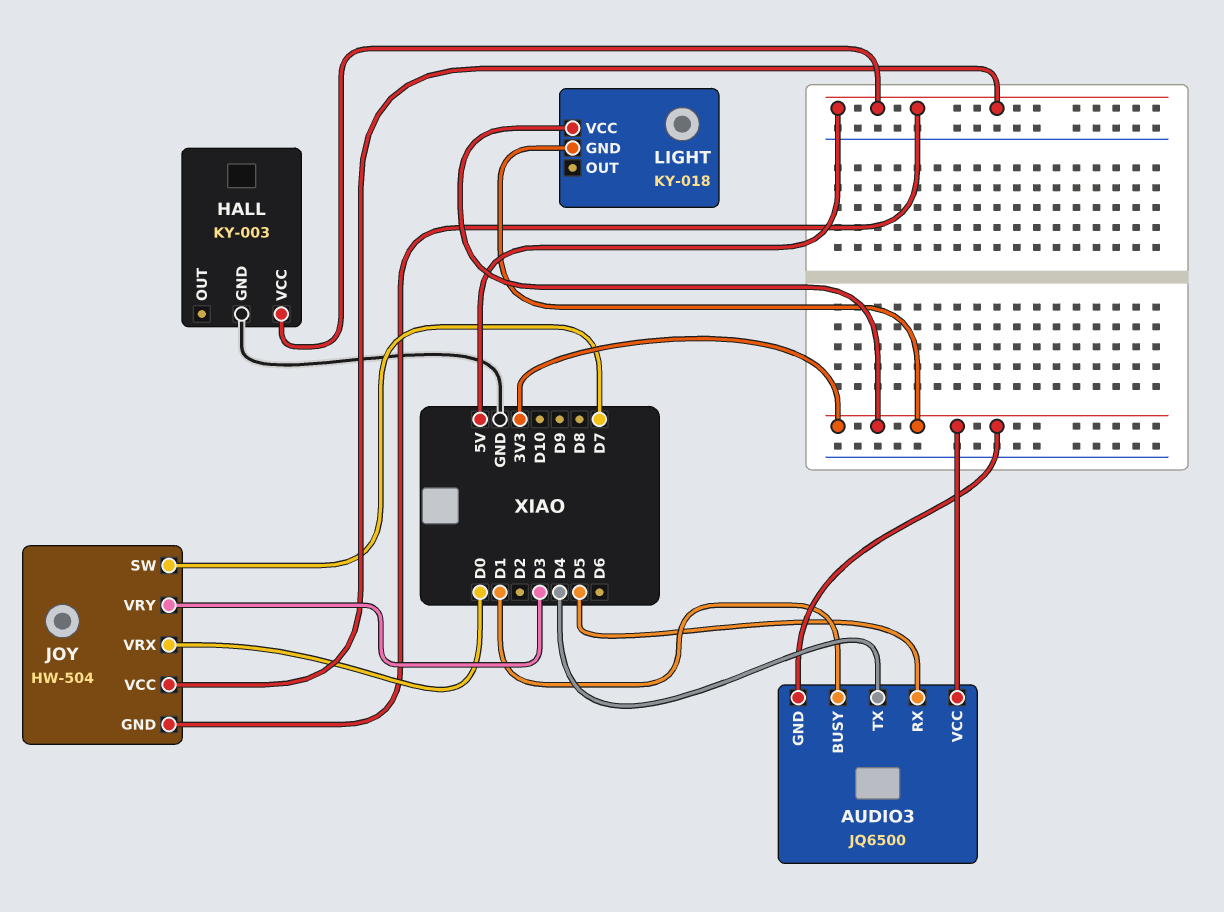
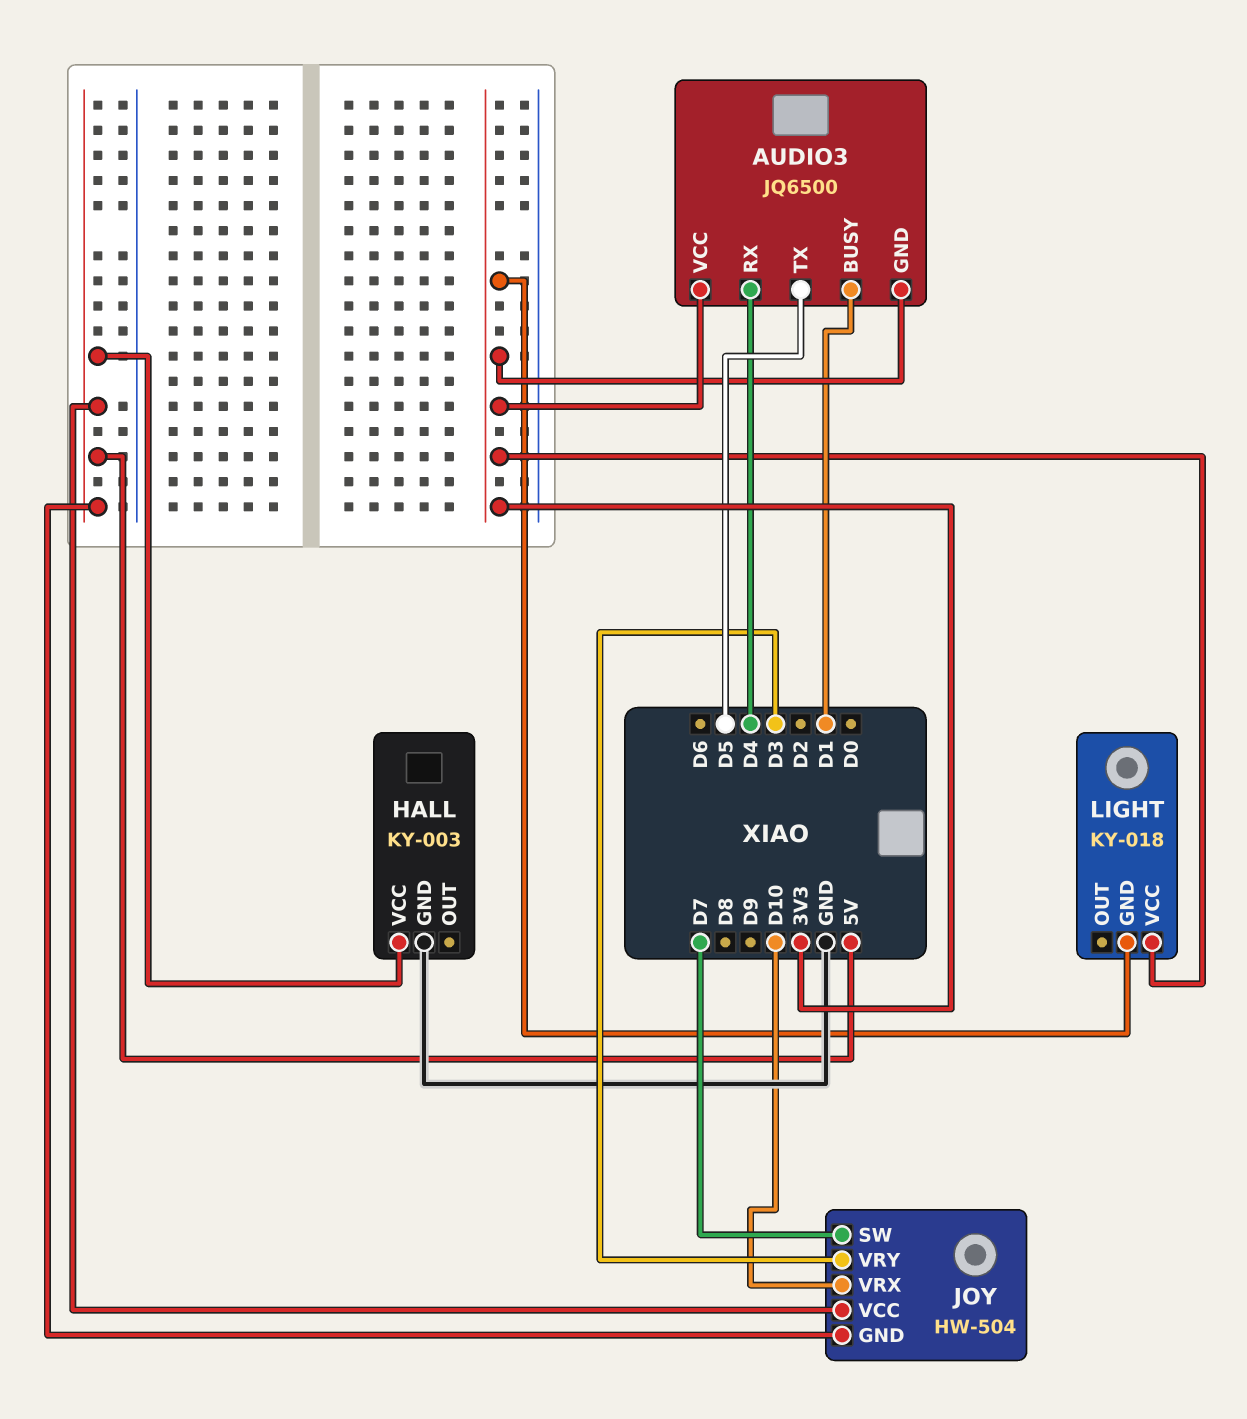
AUDIO3 pin RX: D5 -> D4
AUDIO3 pin TX: D4 -> D5
JOY pin VRX: D0 -> D10

